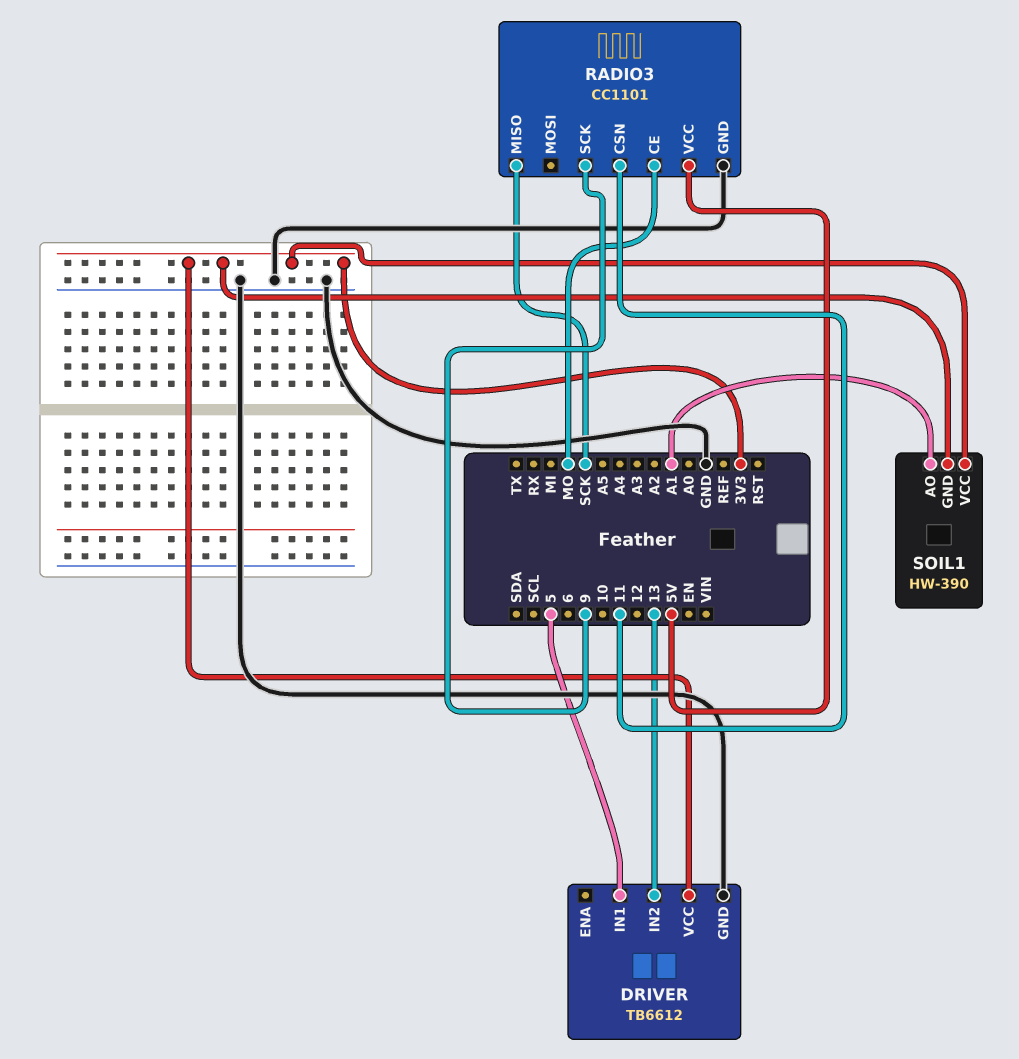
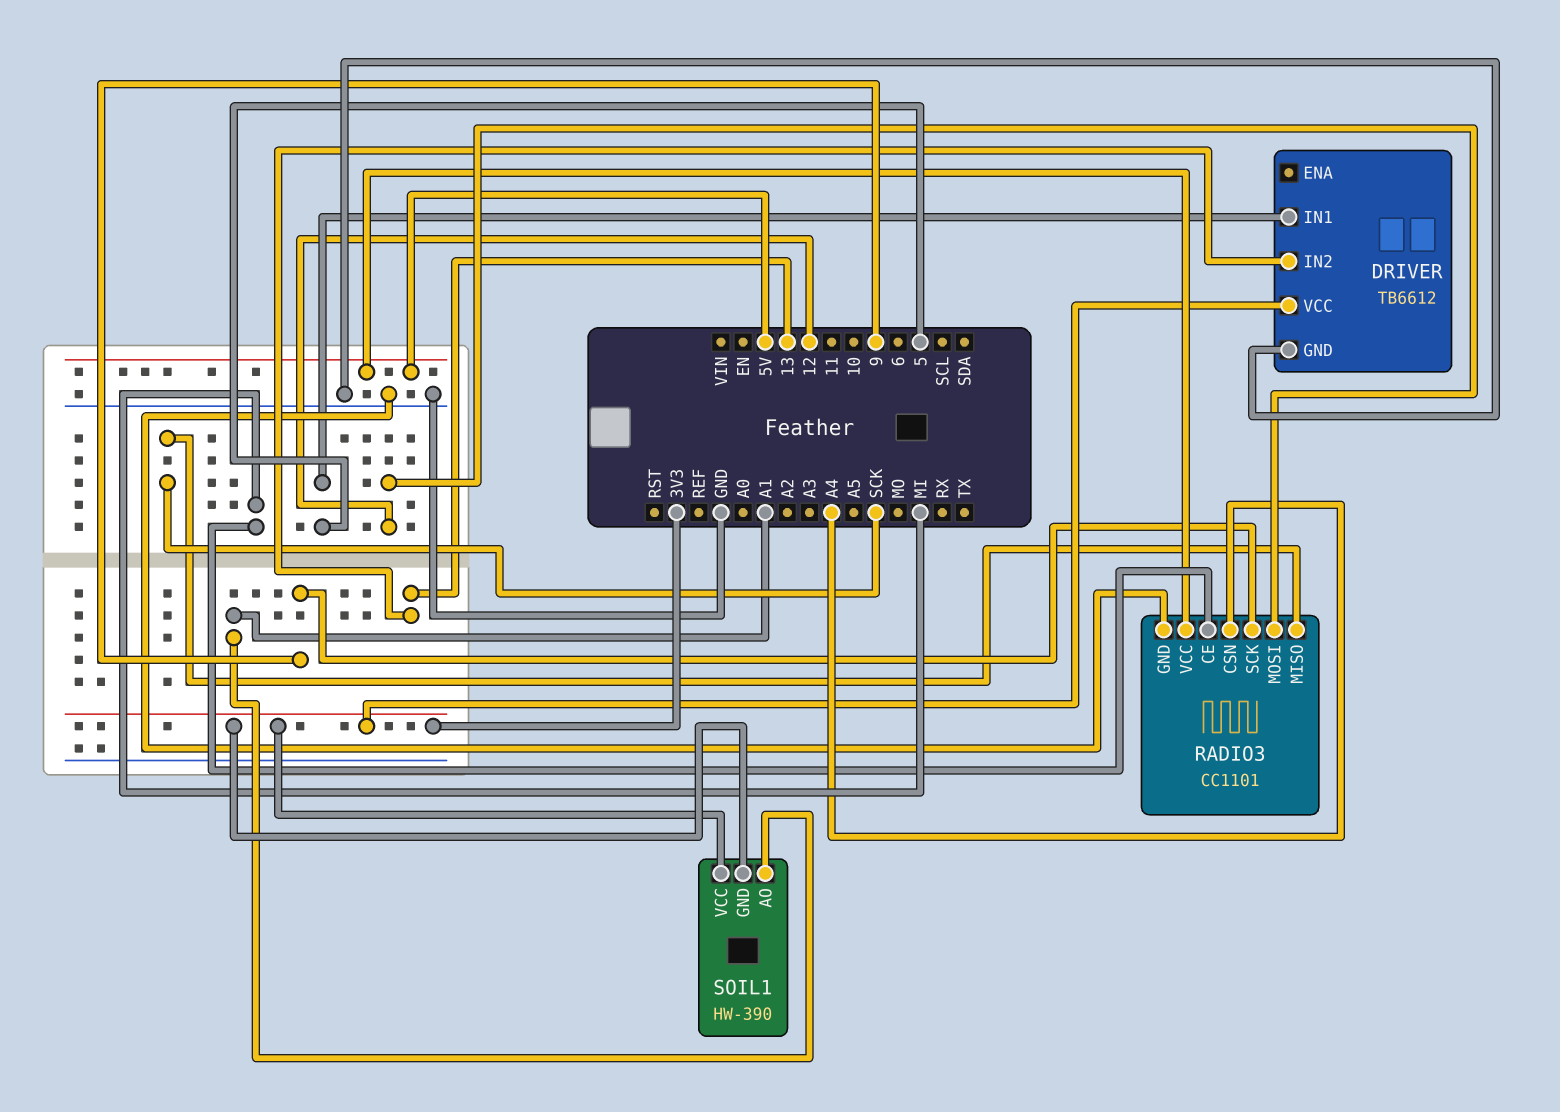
RADIO3 pin CE: MO -> MI
RADIO3 pin CSN: 11 -> A4
RADIO3 pin MOSI: none -> 12

